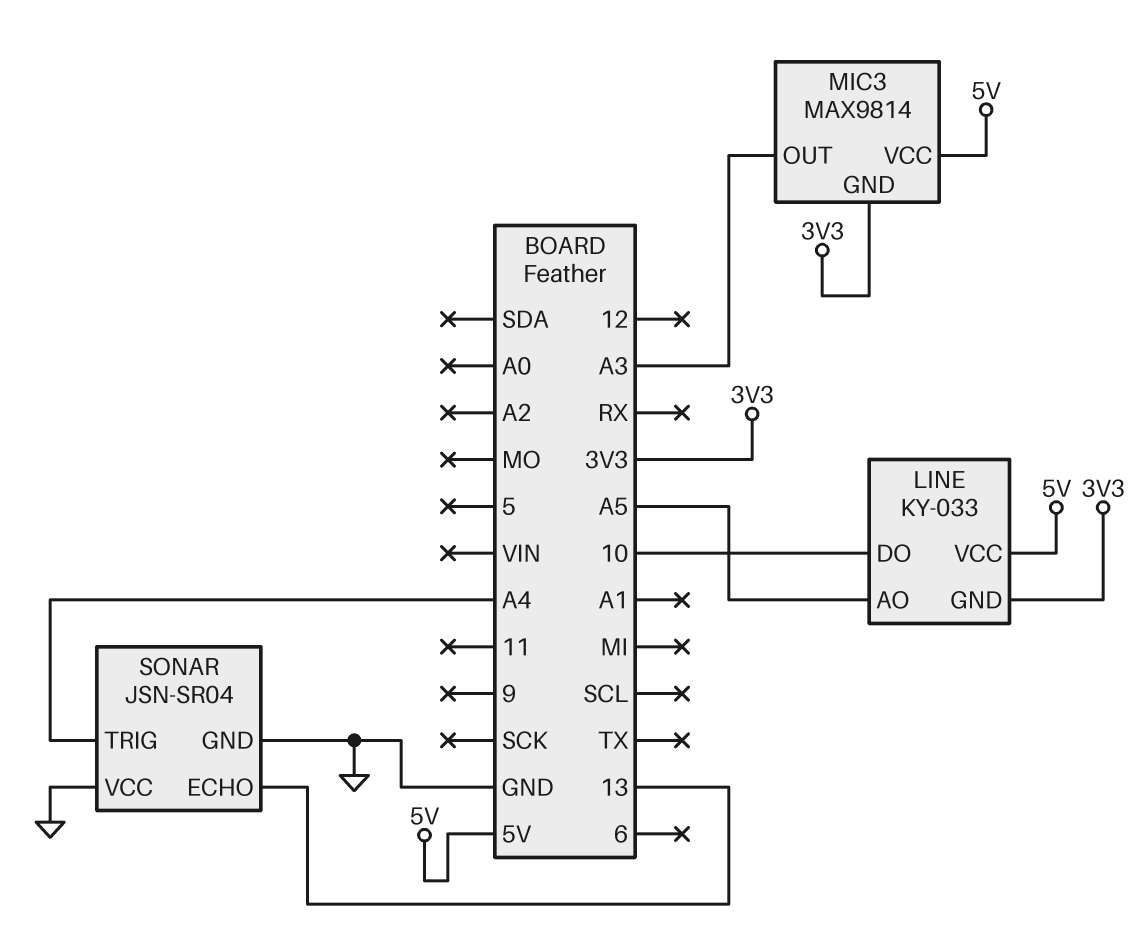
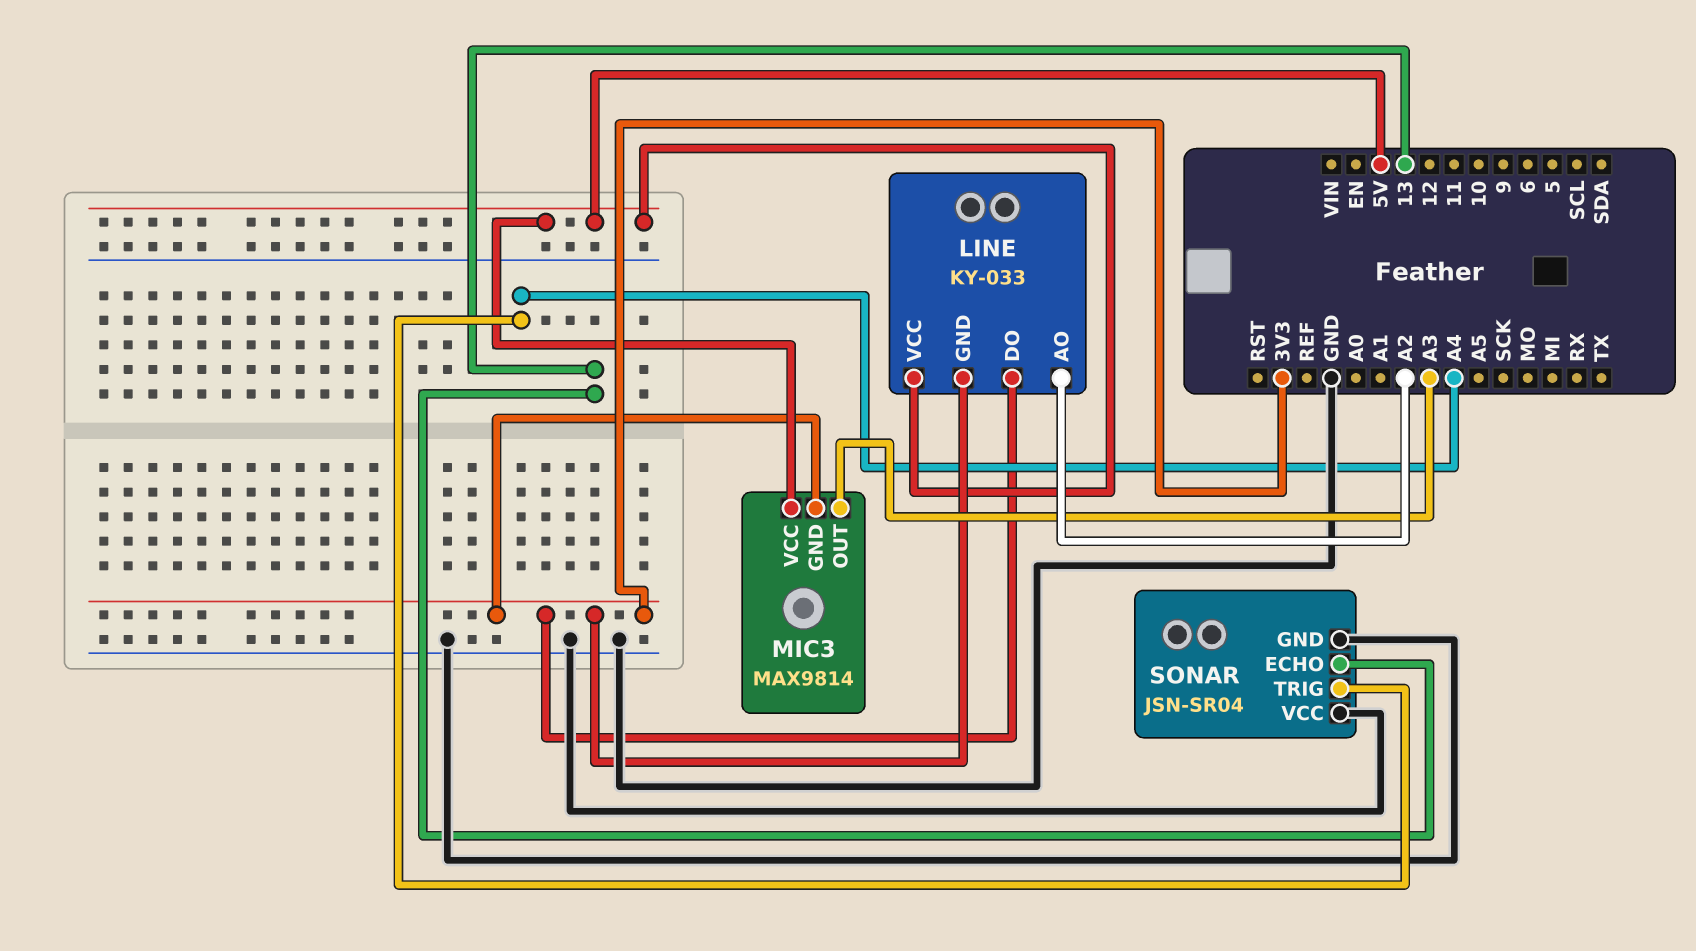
LINE pin AO: A5 -> A2
LINE pin DO: 10 -> 3V3

